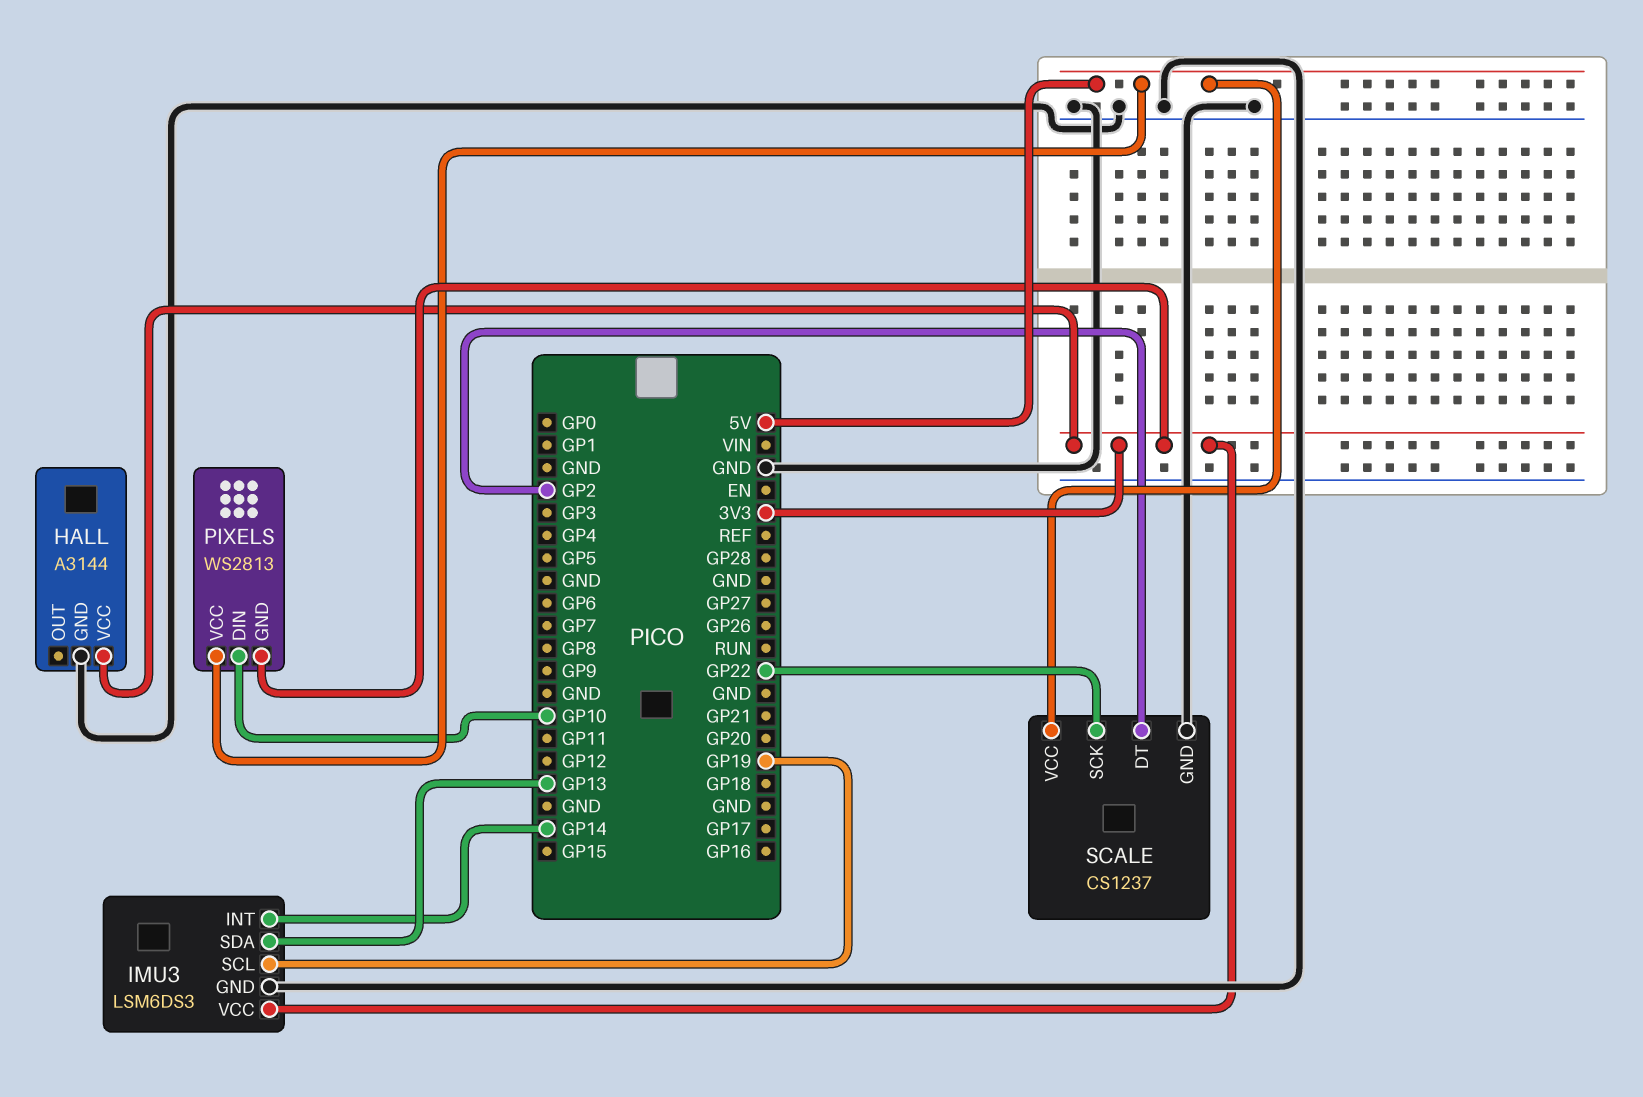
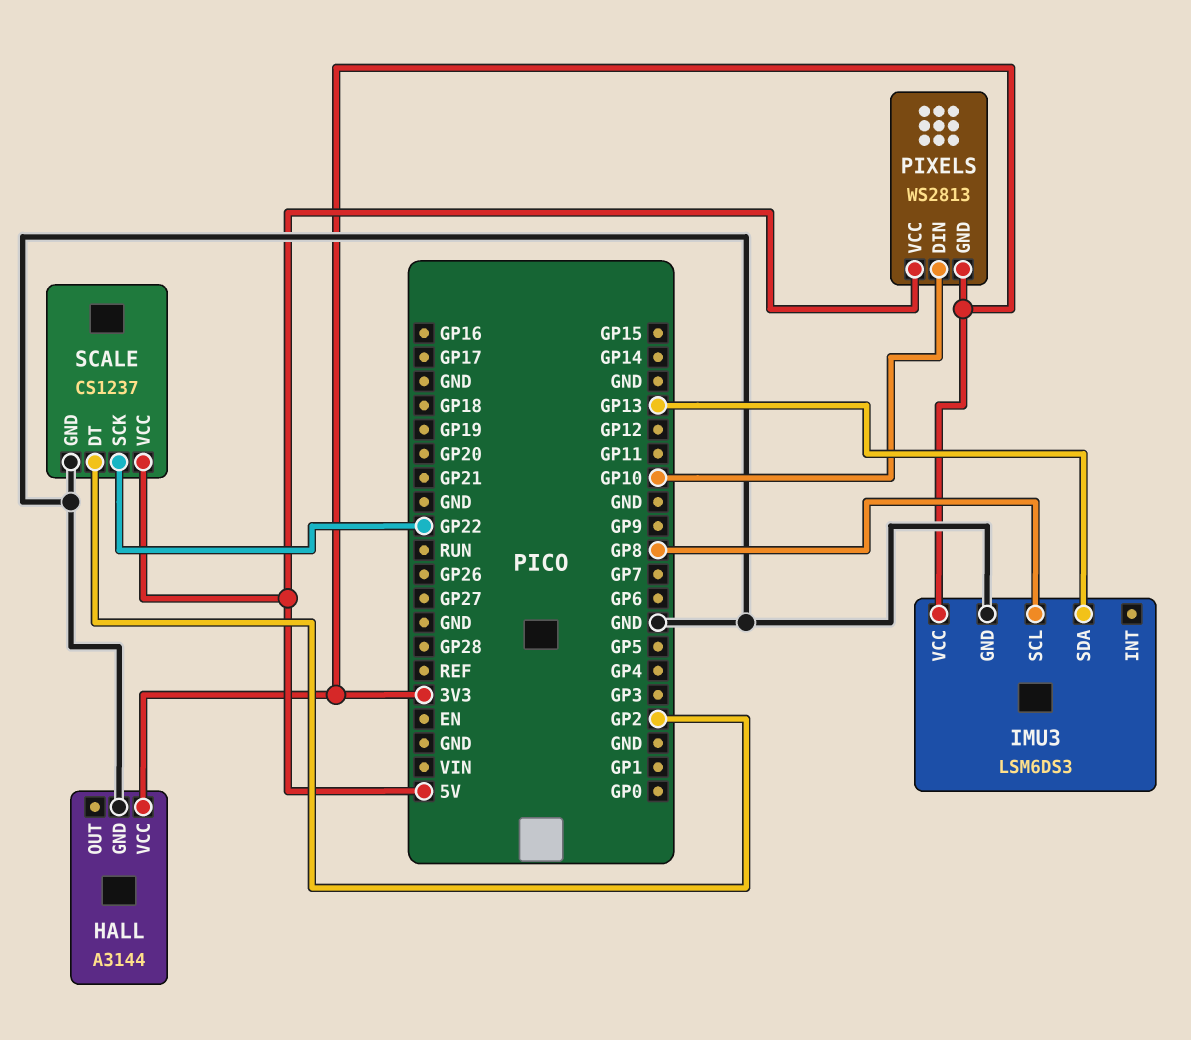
IMU3 pin INT: GP14 -> none
IMU3 pin SCL: GP19 -> GP8

